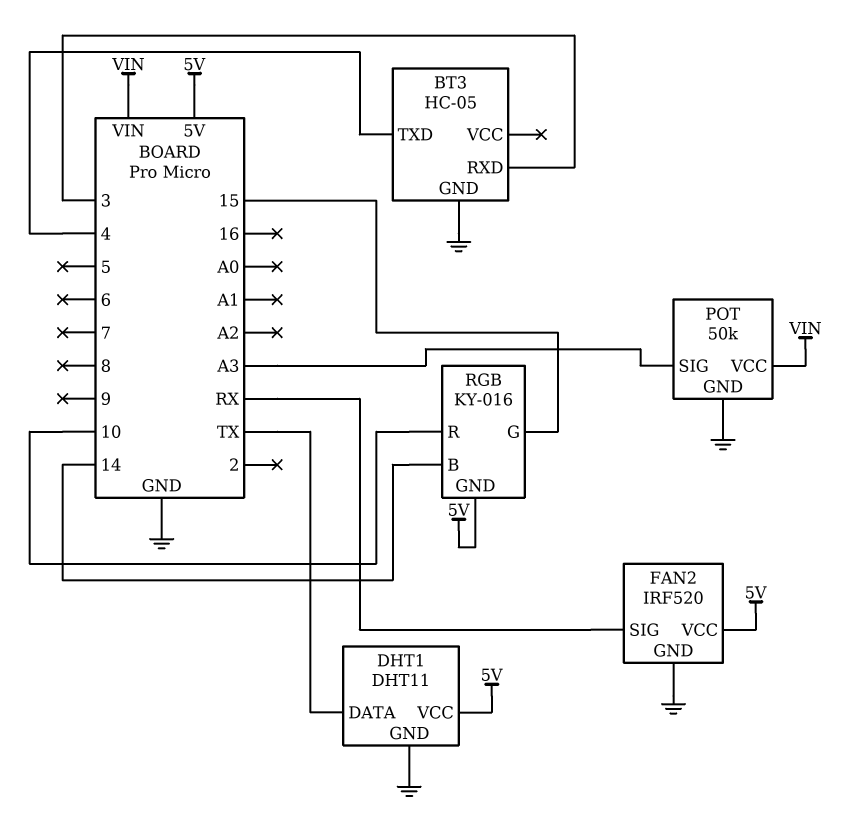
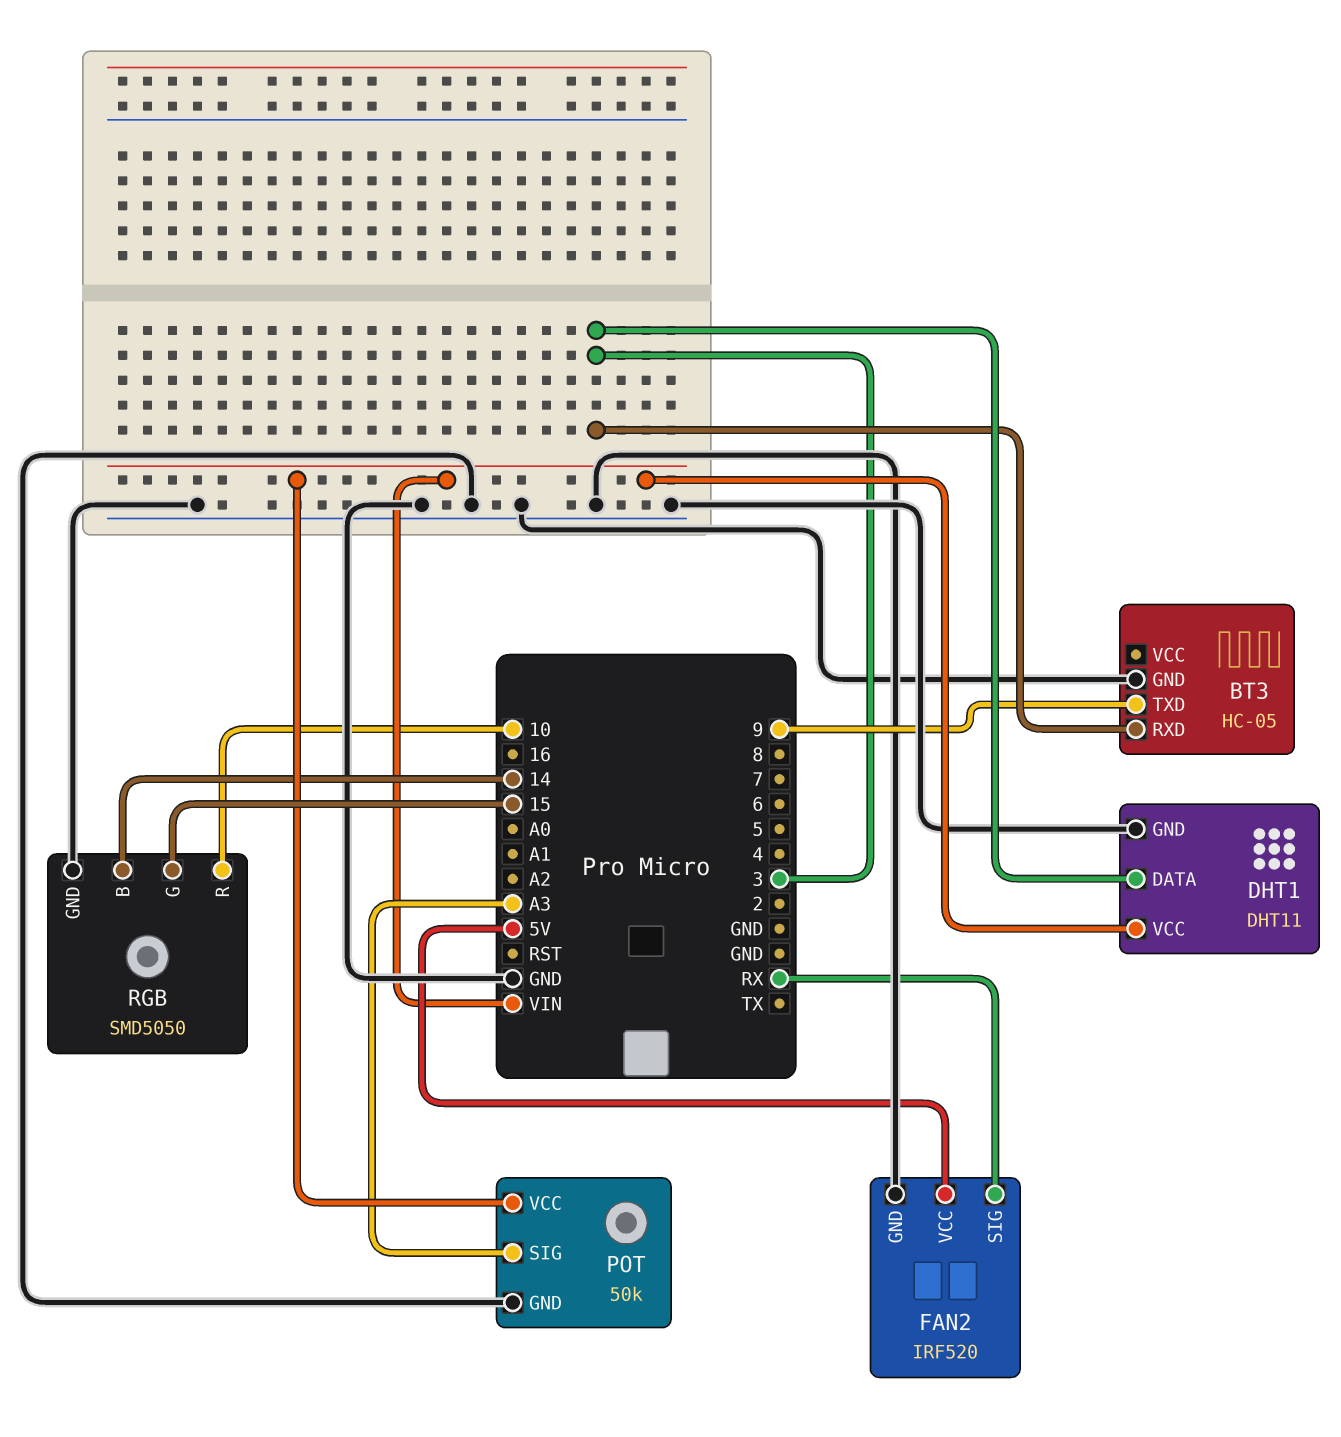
BT3 pin TXD: 4 -> 9
DHT1 pin DATA: TX -> 3
DHT1 pin VCC: 5V -> VIN
RGB: KY-016 -> SMD5050
RGB pin GND: 5V -> GND

